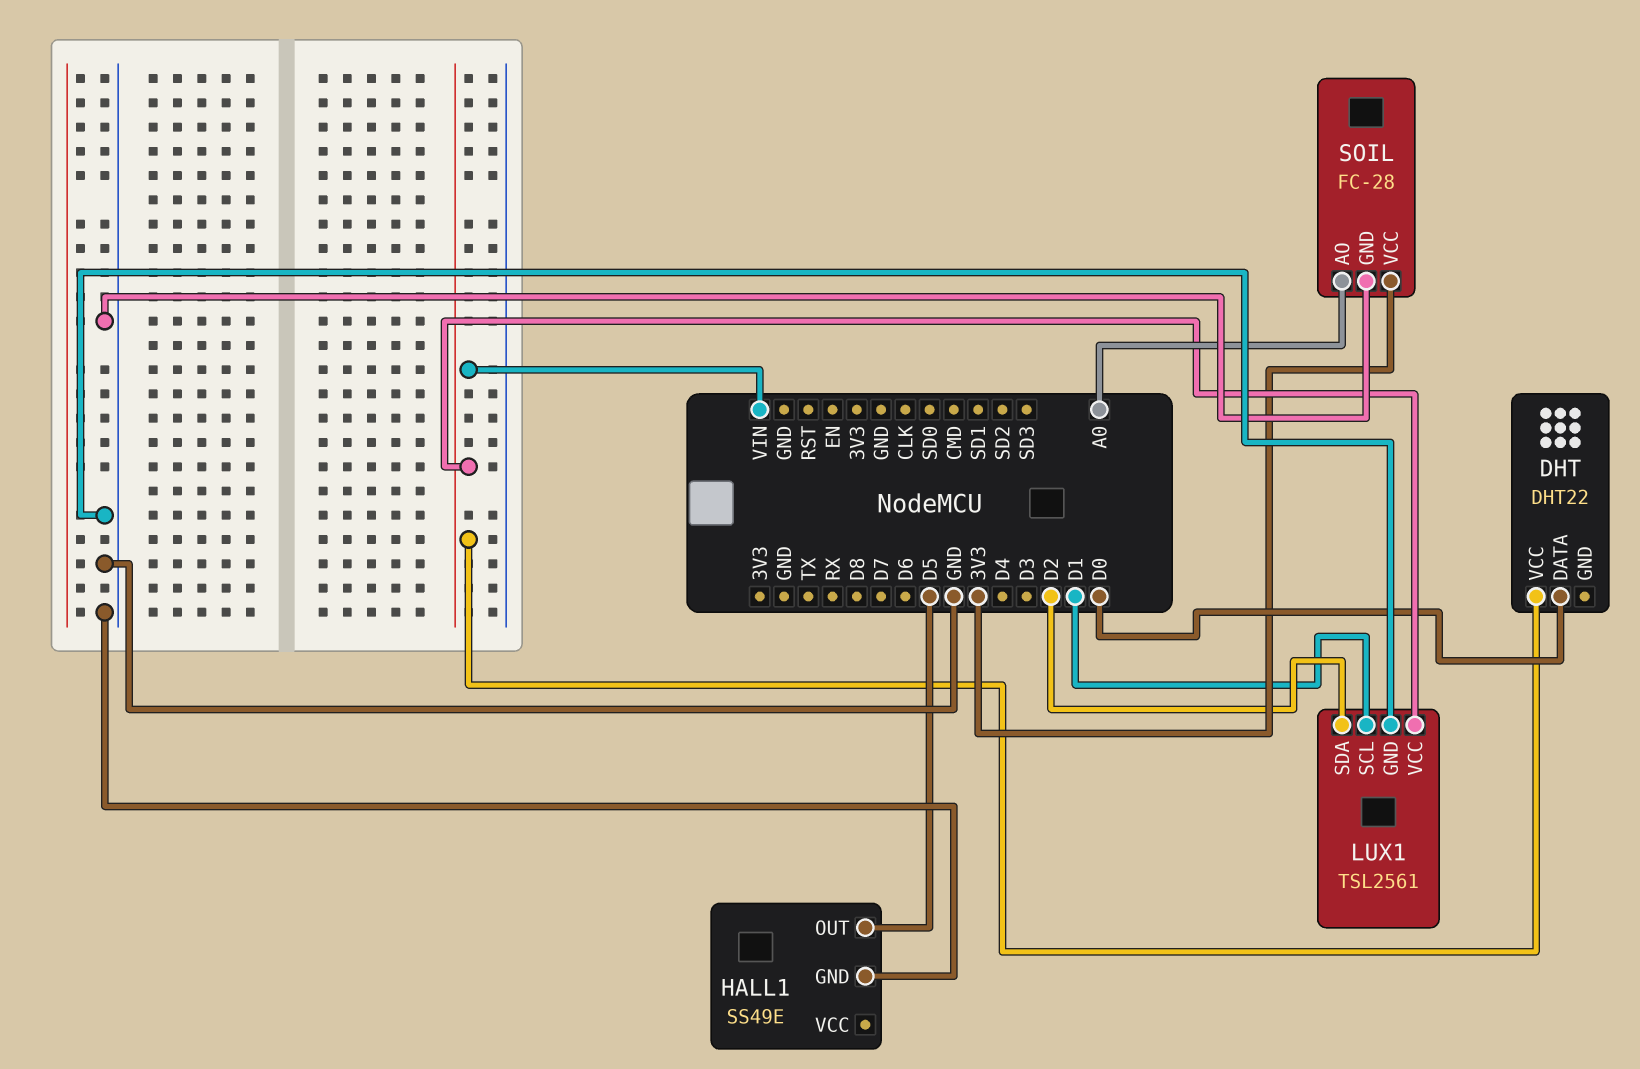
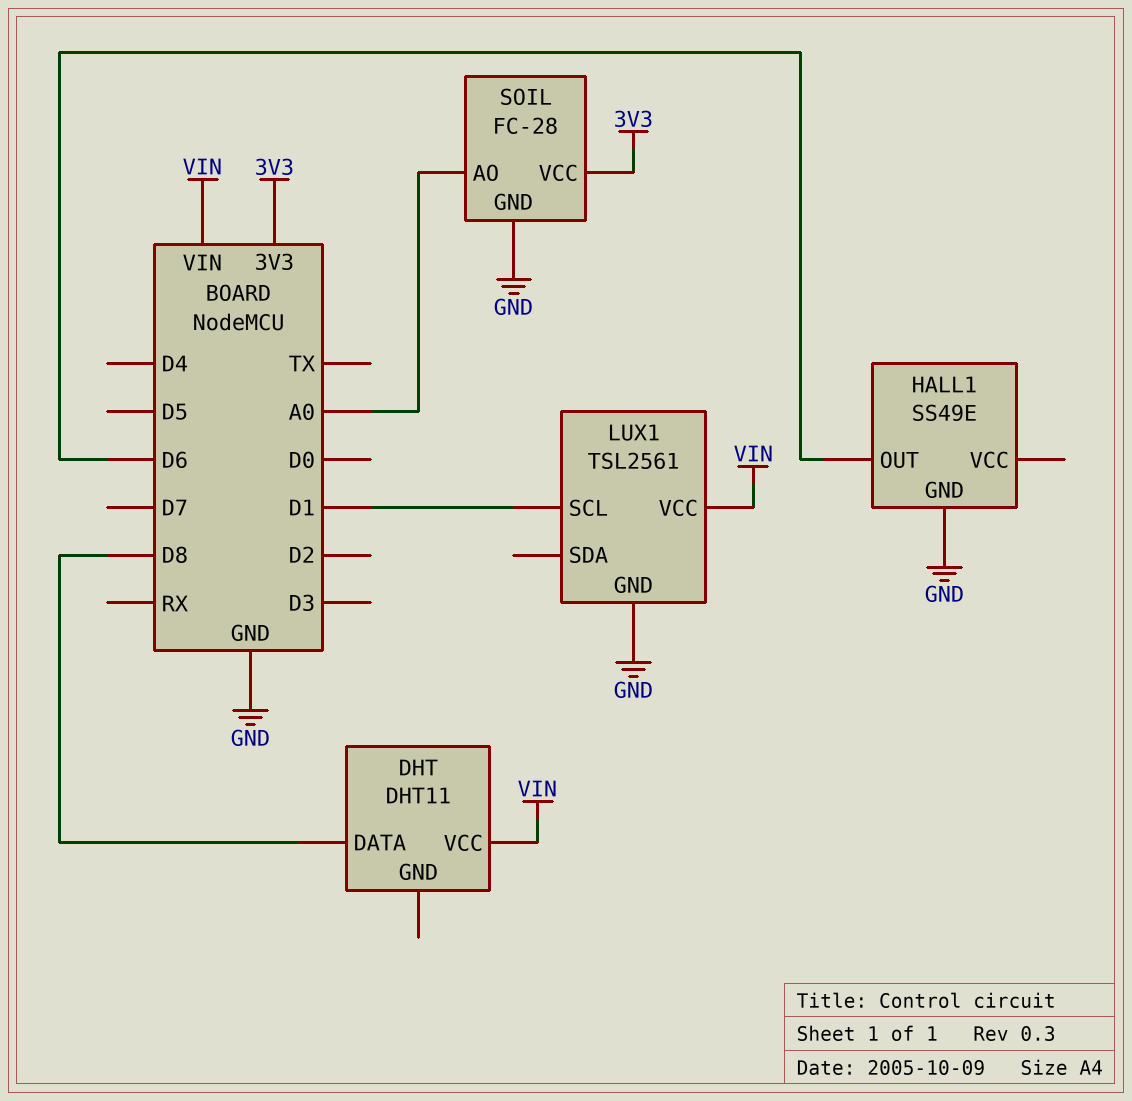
DHT: DHT22 -> DHT11
DHT pin DATA: D0 -> D8
HALL1 pin OUT: D5 -> D6
LUX1 pin SDA: D2 -> none

